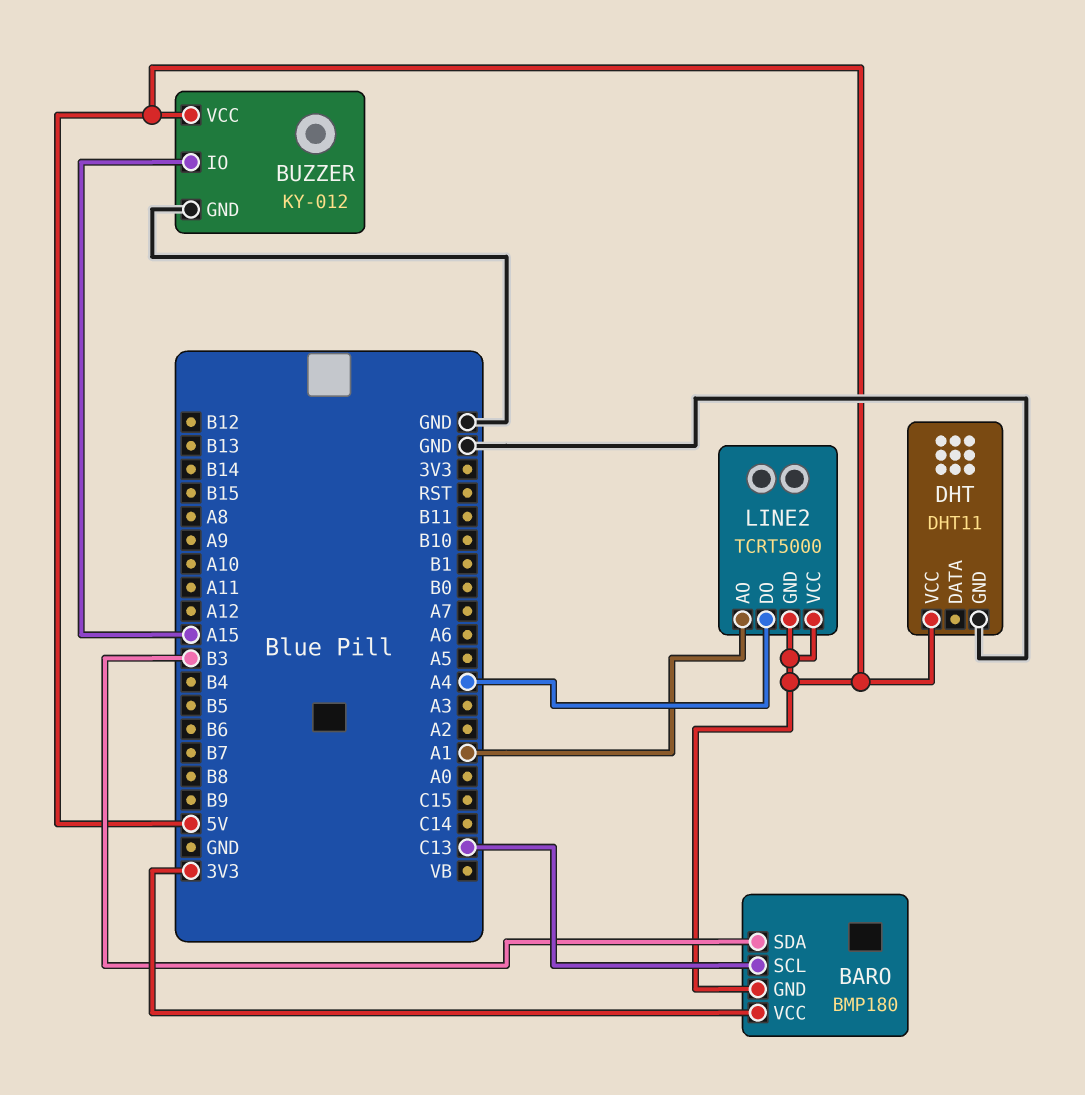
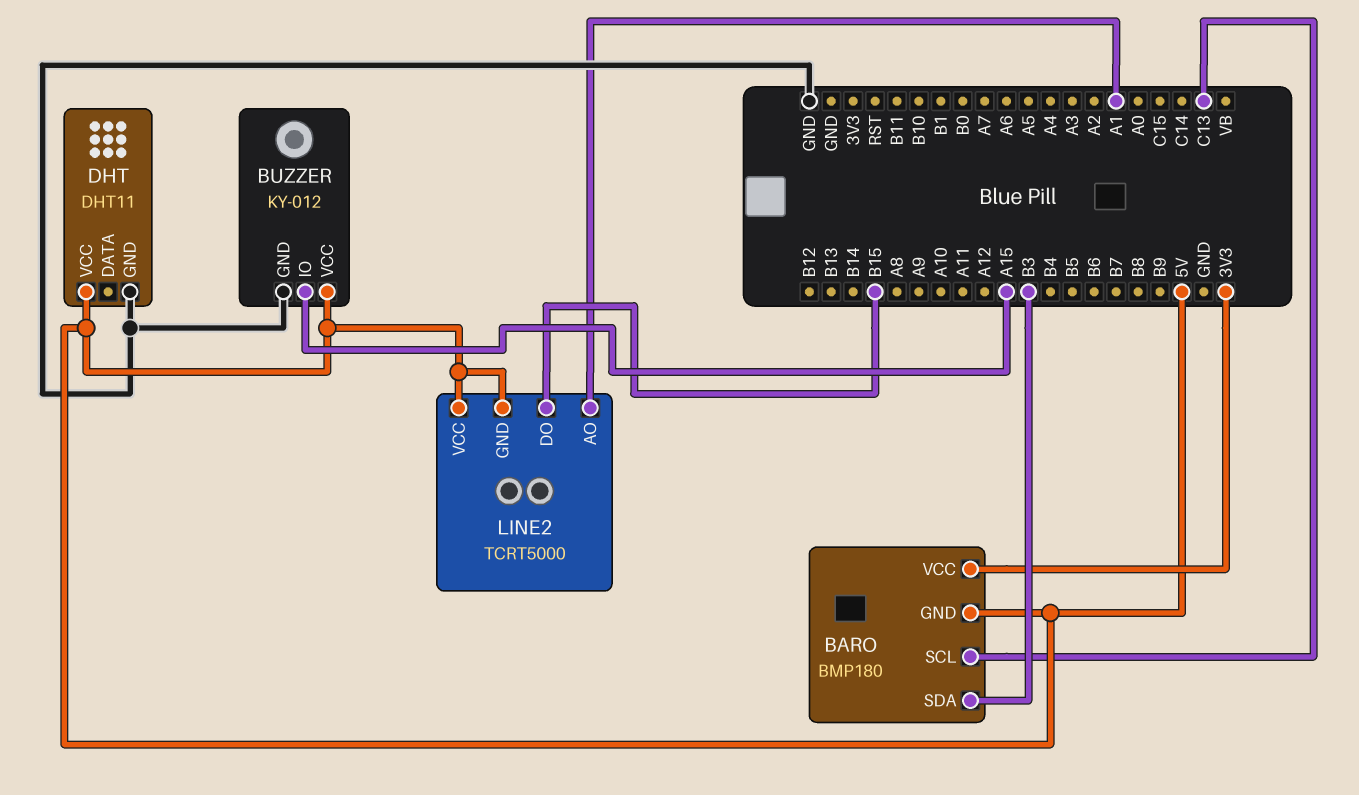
LINE2 pin DO: A4 -> B15

